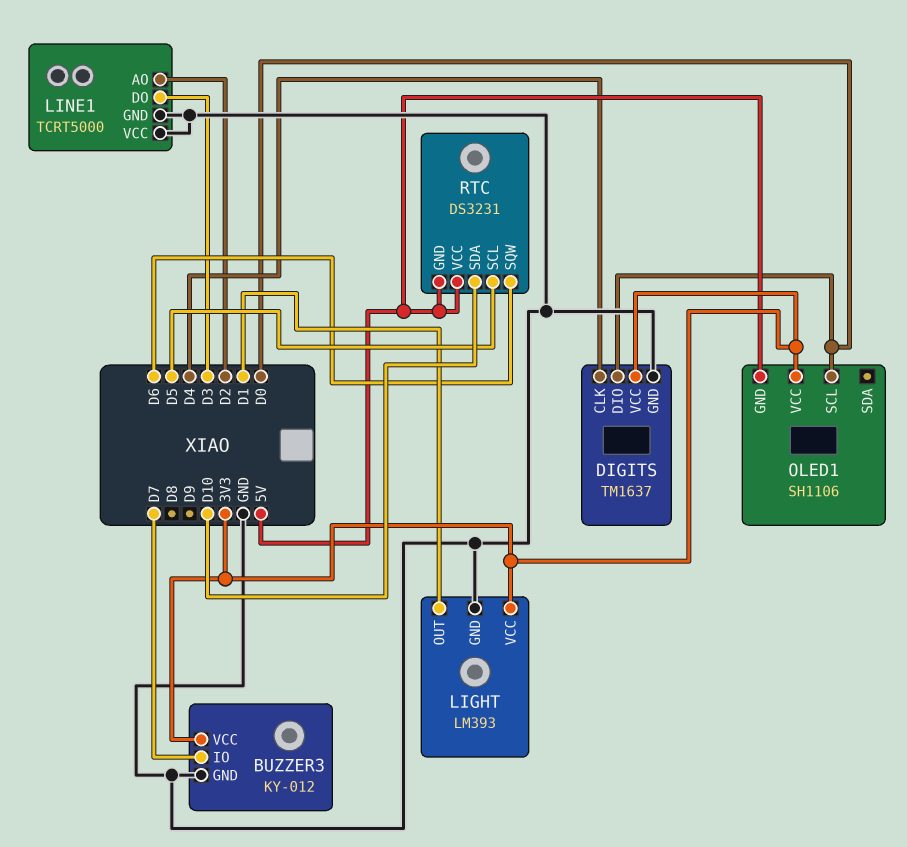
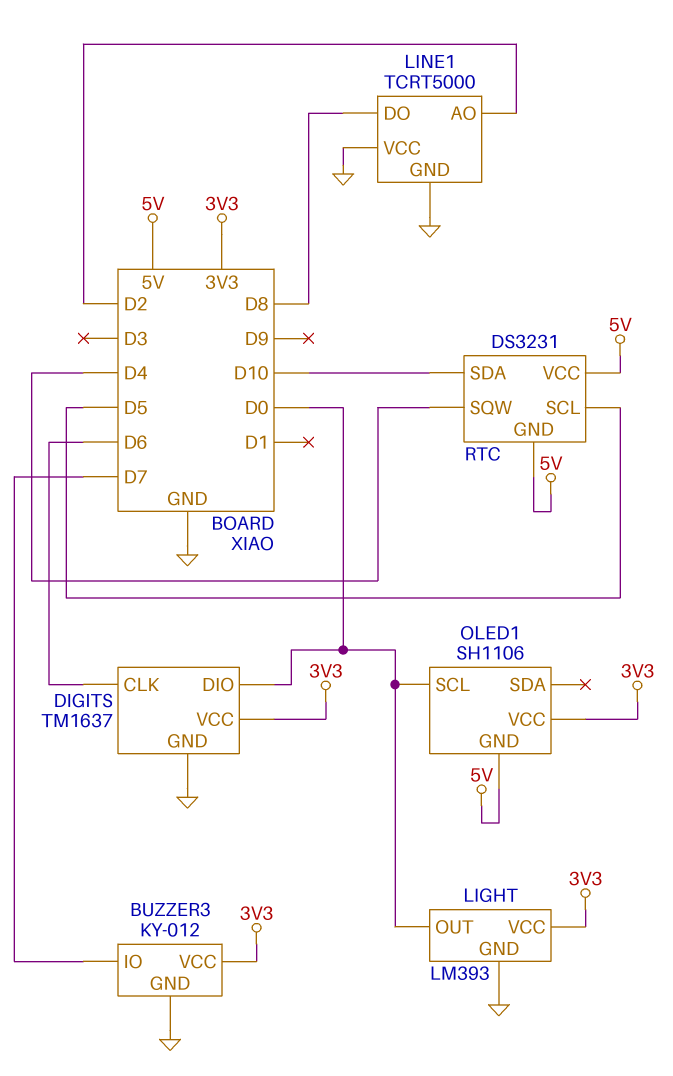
DIGITS pin CLK: D4 -> D6
LIGHT pin OUT: D1 -> D0
LINE1 pin DO: D3 -> D8
RTC pin SQW: D6 -> D4

